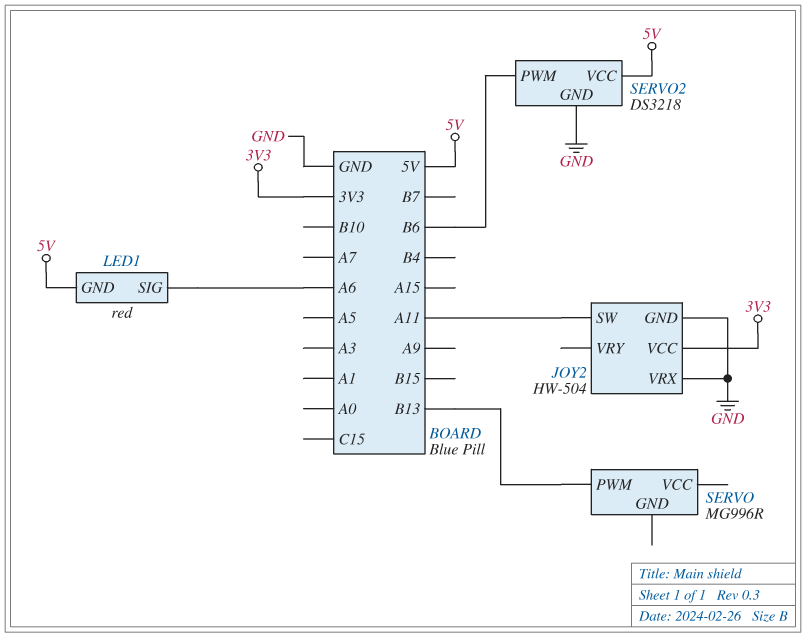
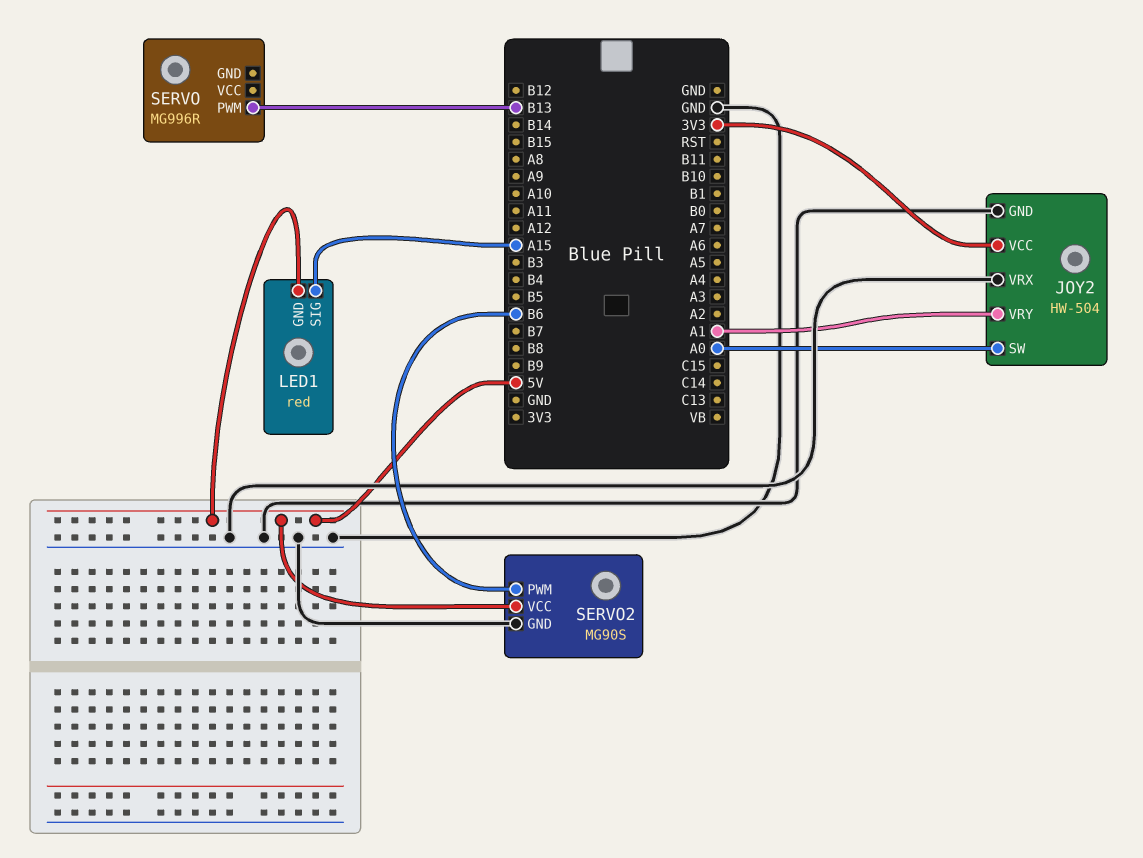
JOY2 pin SW: A11 -> A0
JOY2 pin VRY: none -> A1
LED1 pin SIG: A6 -> A15
SERVO2: DS3218 -> MG90S

